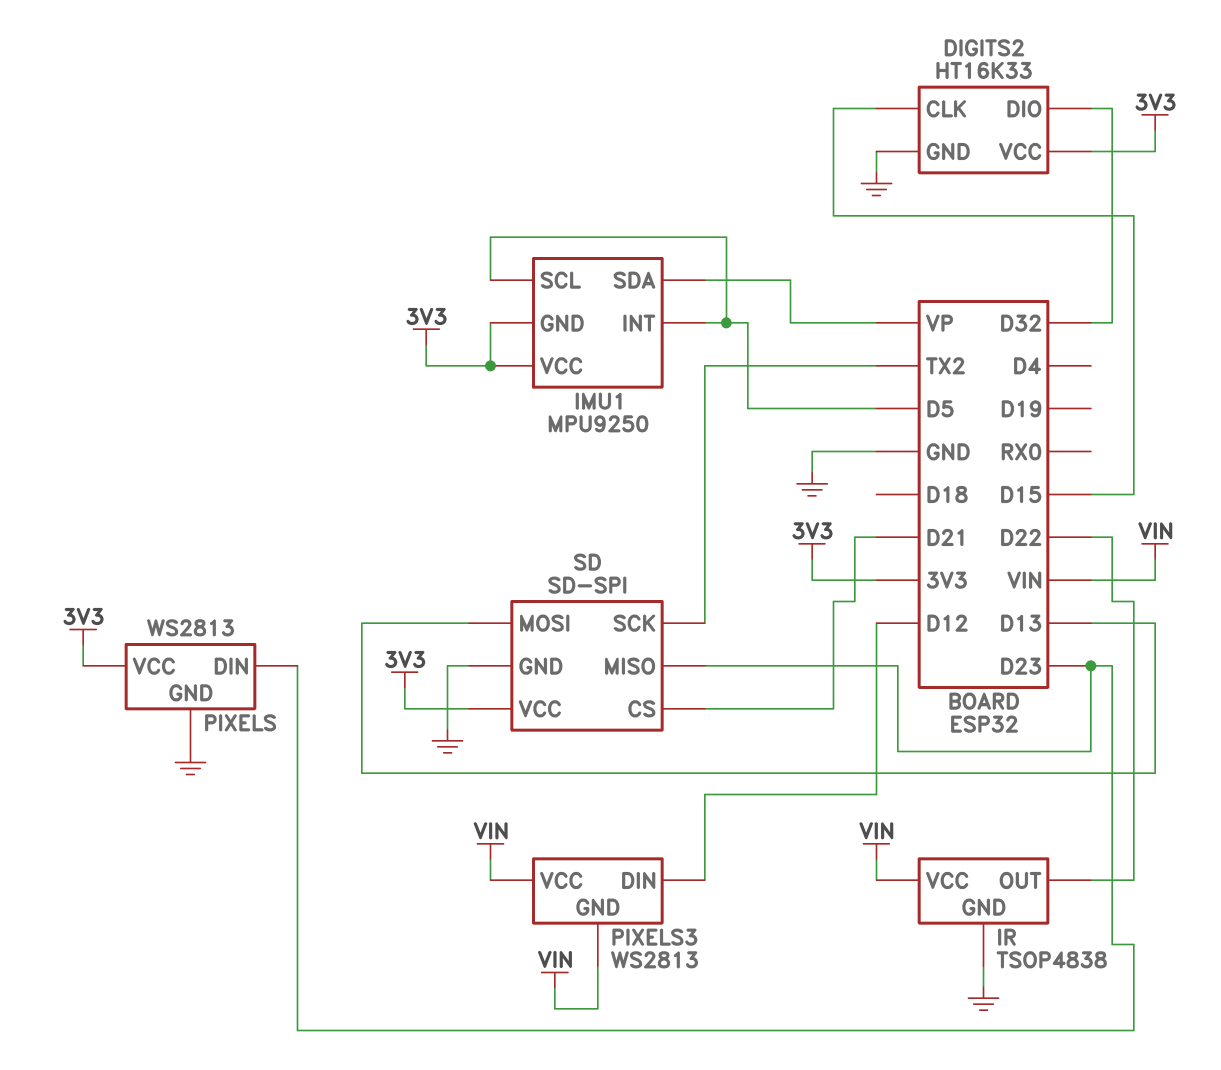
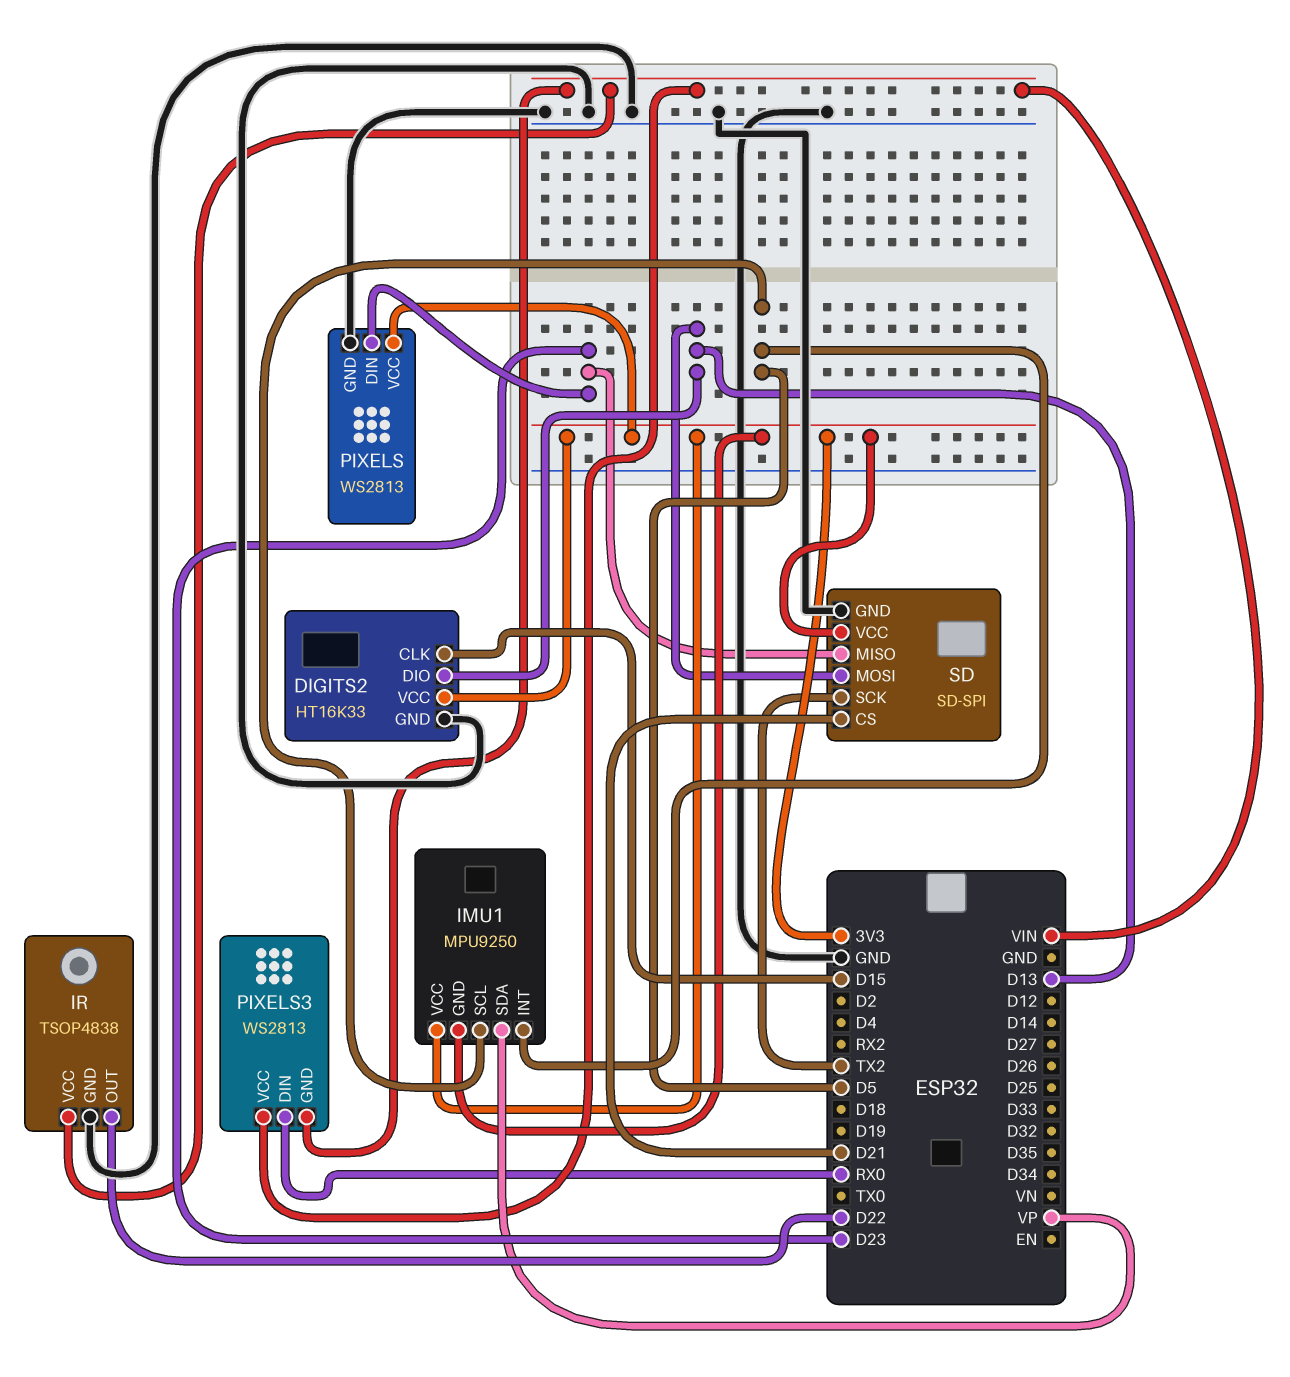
DIGITS2 pin DIO: D32 -> D13
PIXELS3 pin DIN: D12 -> RX0

